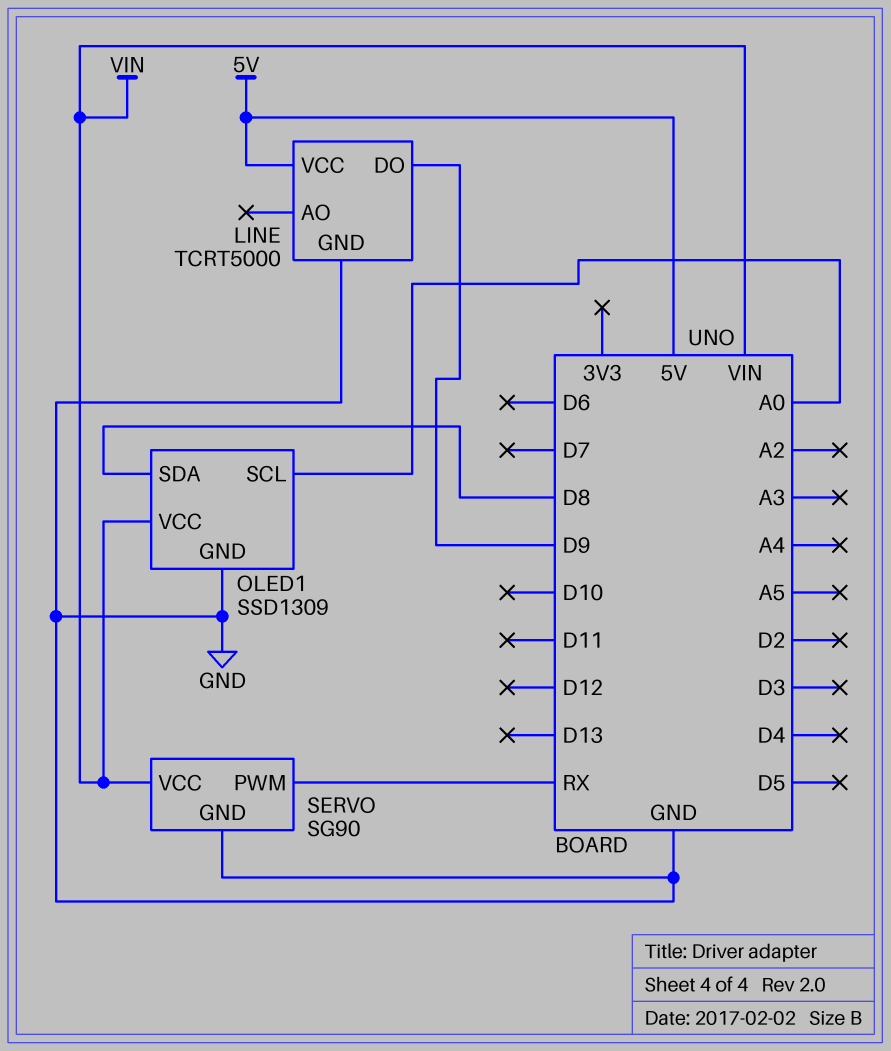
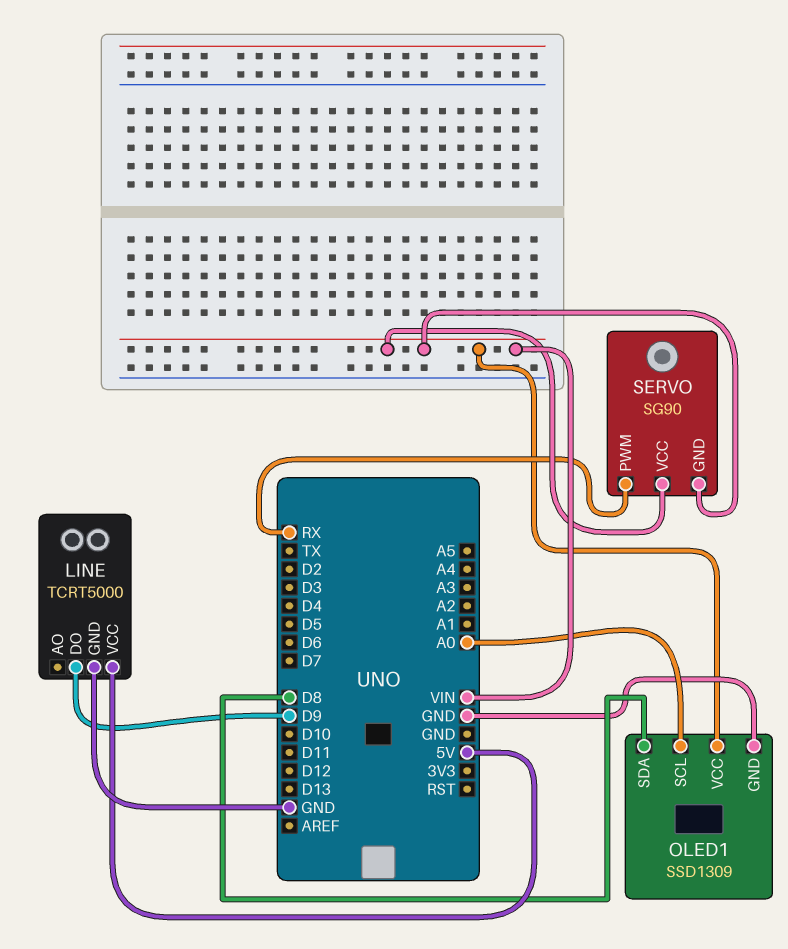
SERVO pin GND: GND -> VIN

